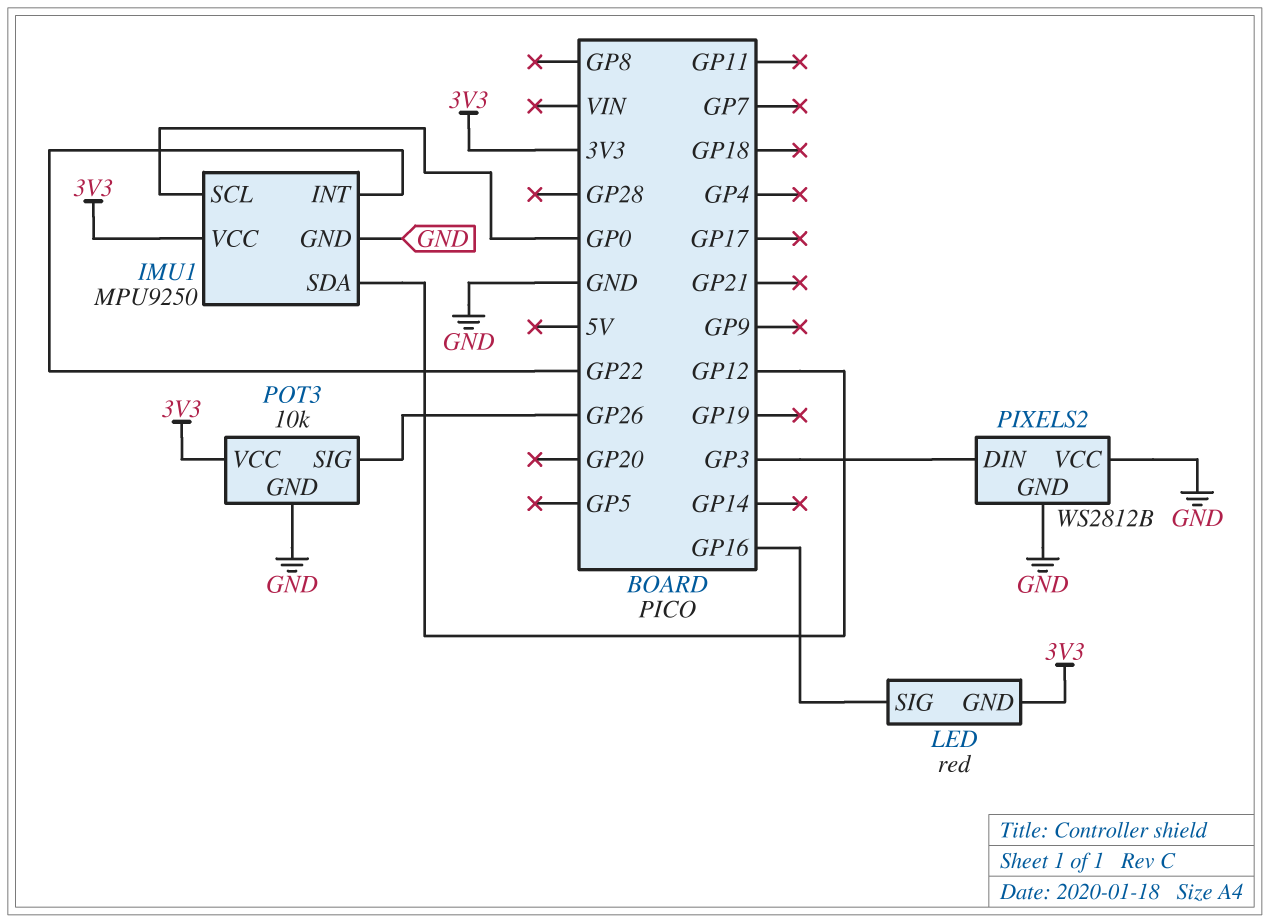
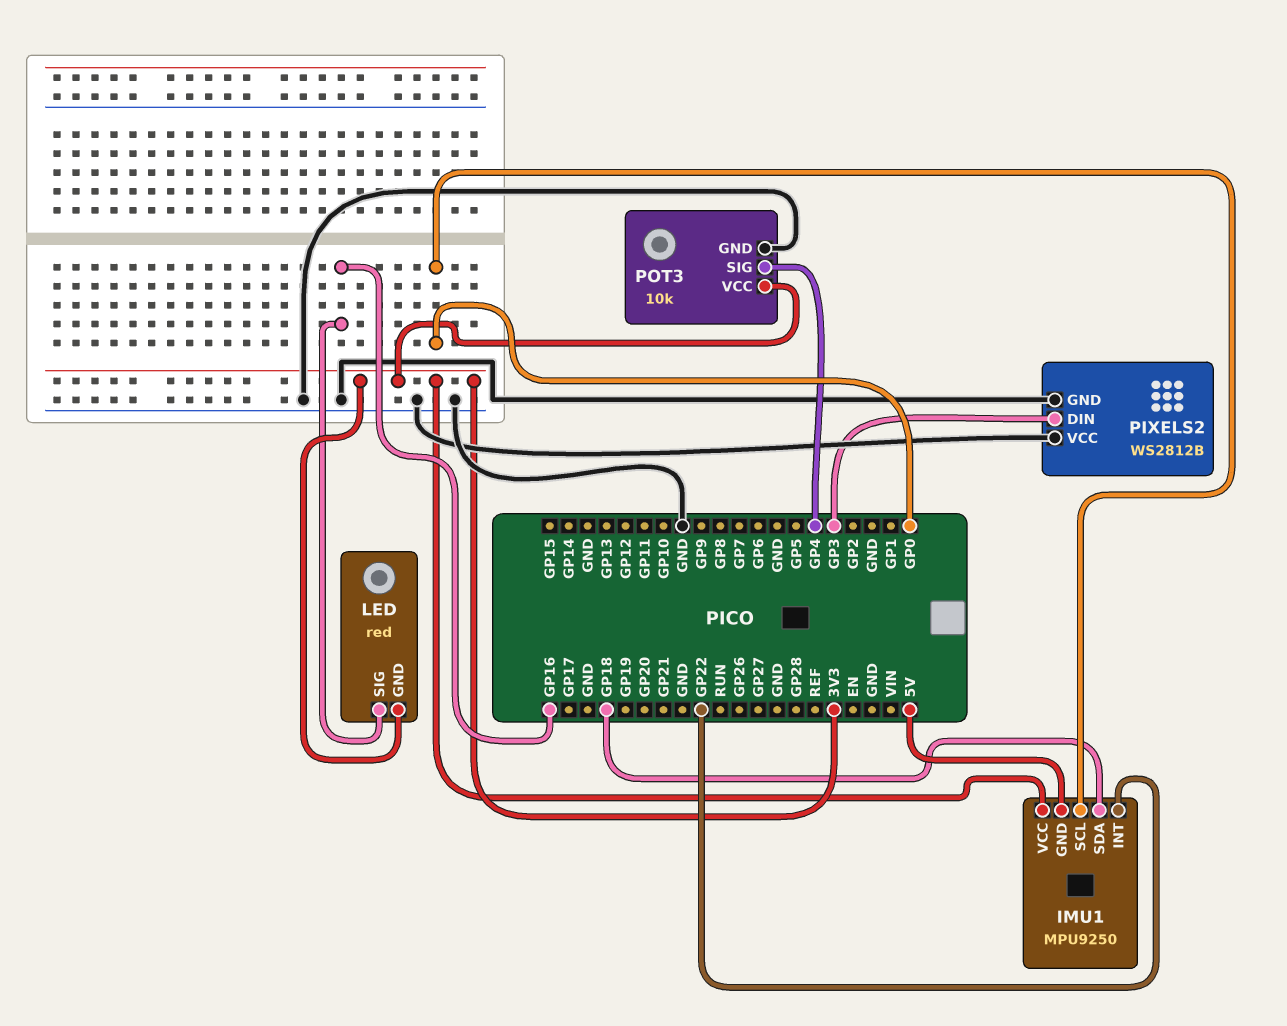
IMU1 pin GND: GND -> 5V
IMU1 pin SDA: GP12 -> GP18
POT3 pin SIG: GP26 -> GP4

